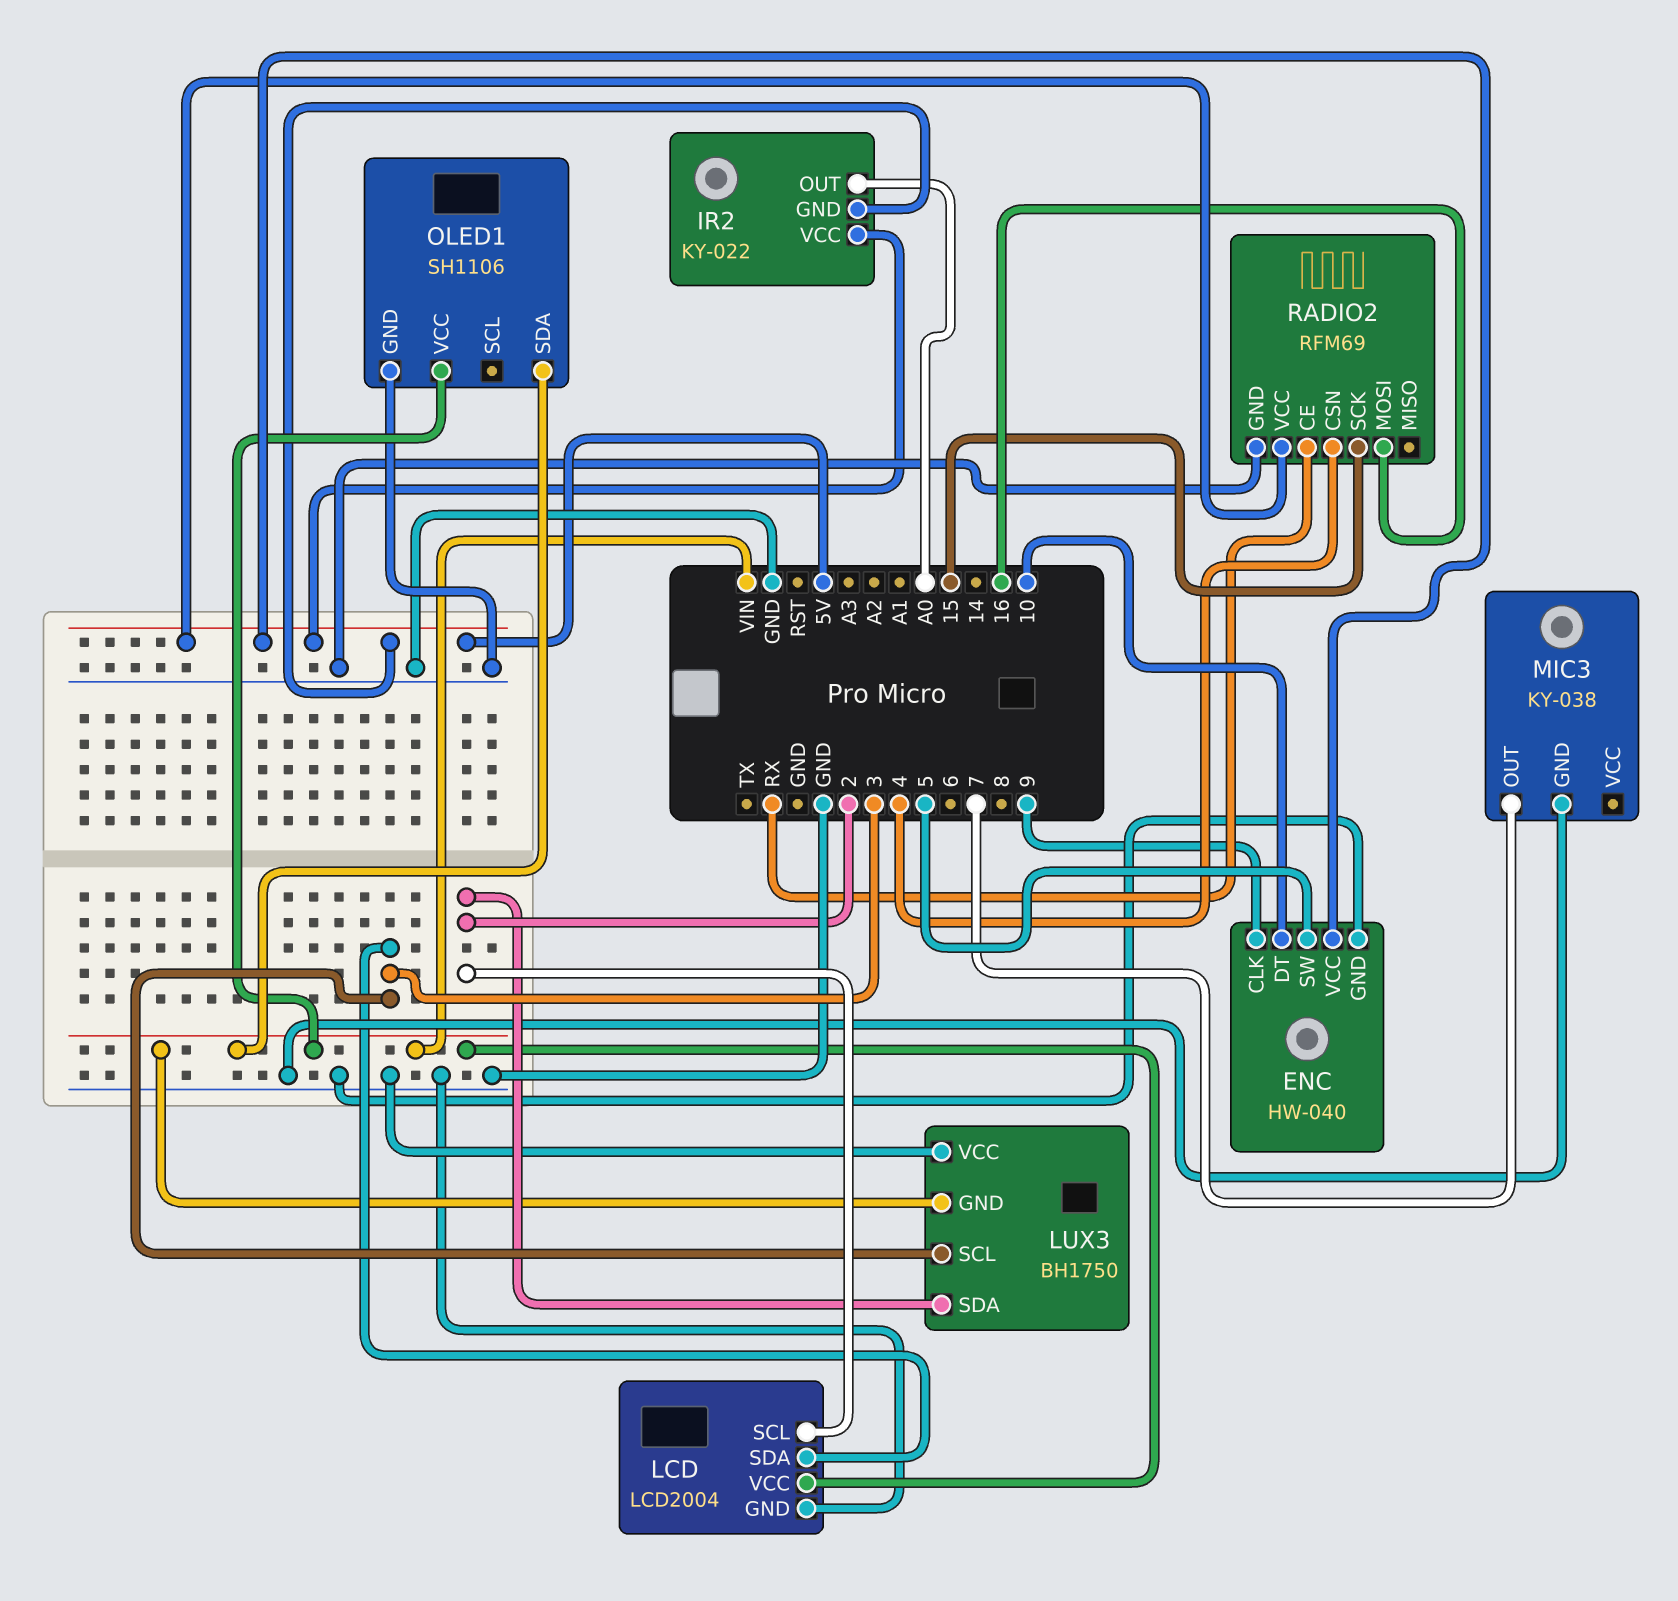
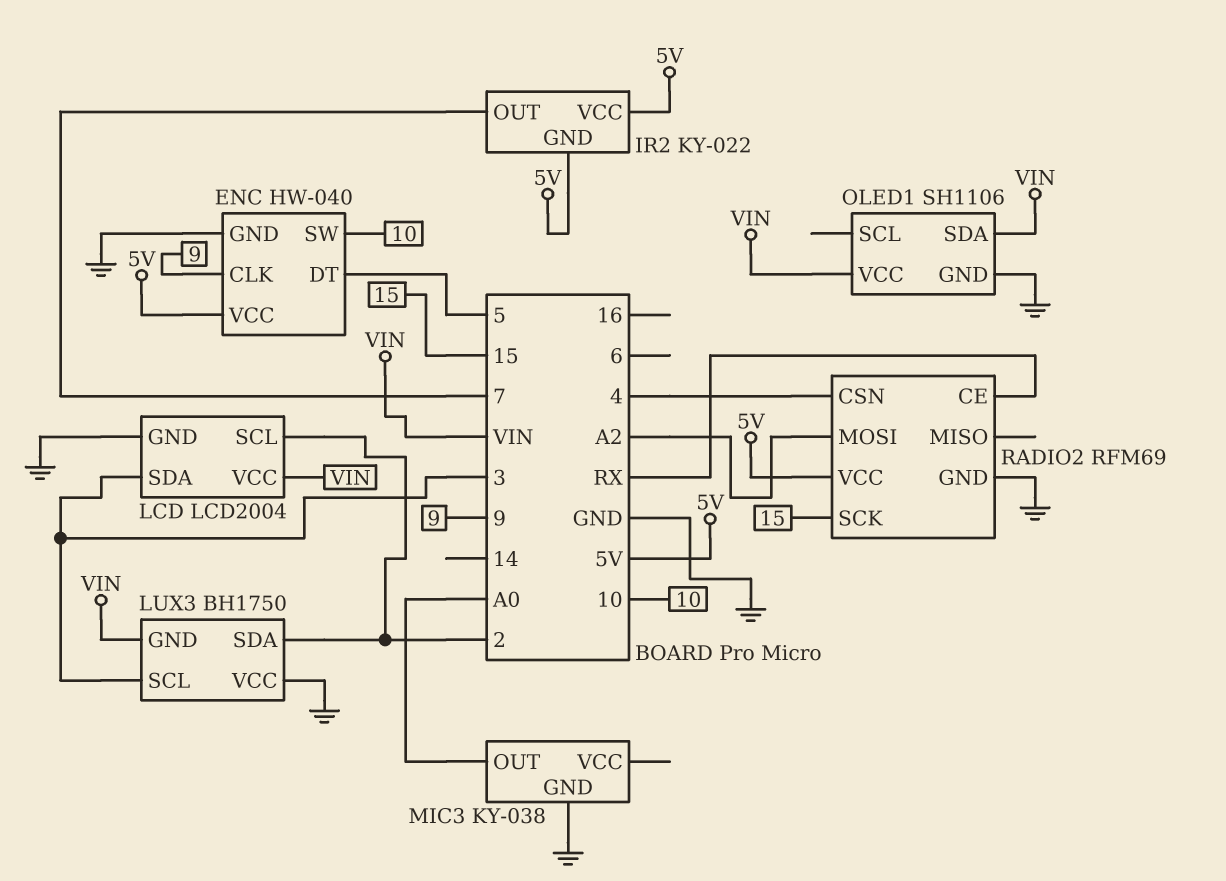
ENC pin DT: 10 -> 5
ENC pin SW: 5 -> 10
IR2 pin OUT: A0 -> 7
MIC3 pin OUT: 7 -> A0
RADIO2 pin MOSI: 16 -> A2

